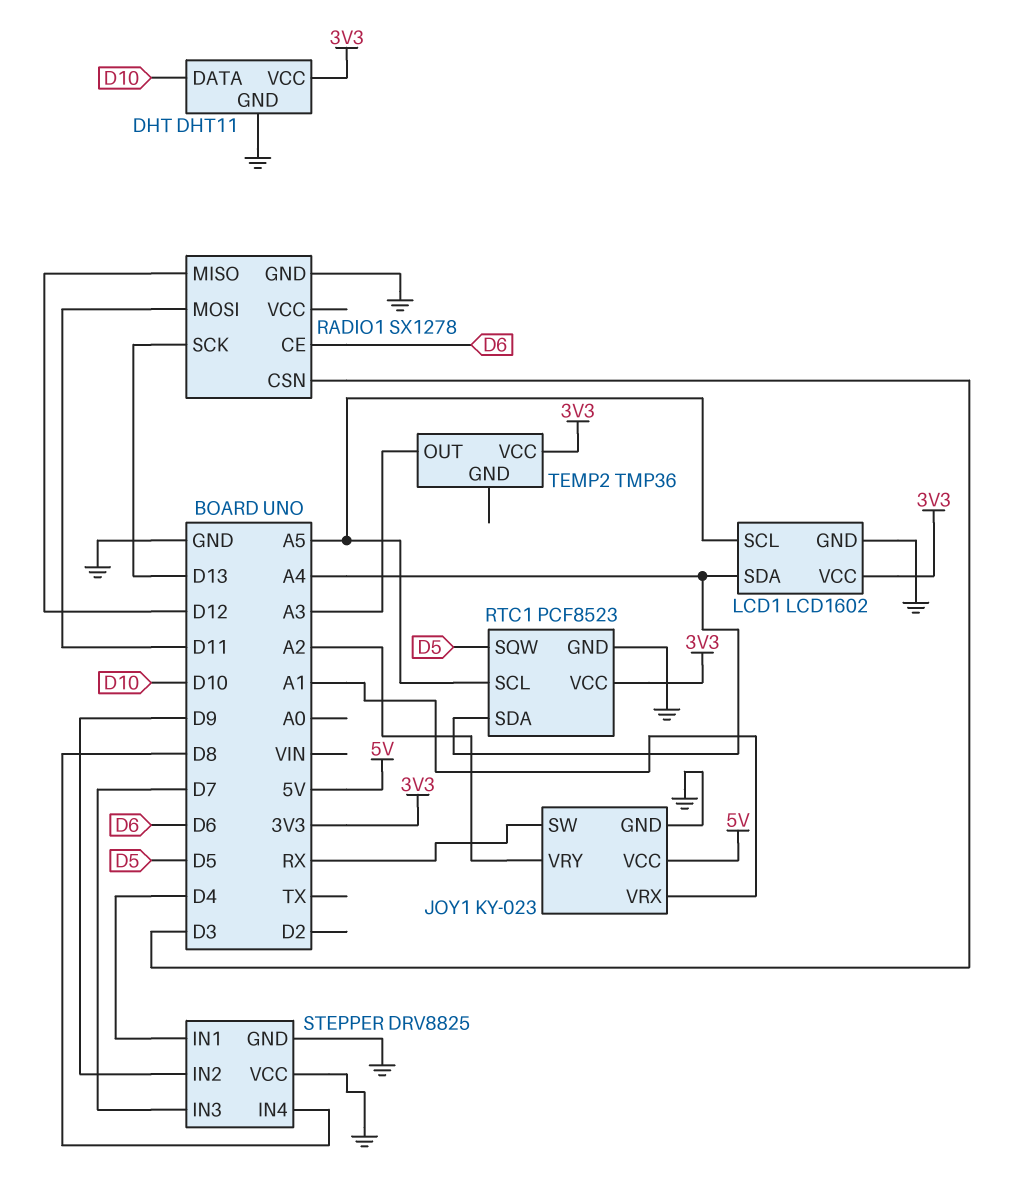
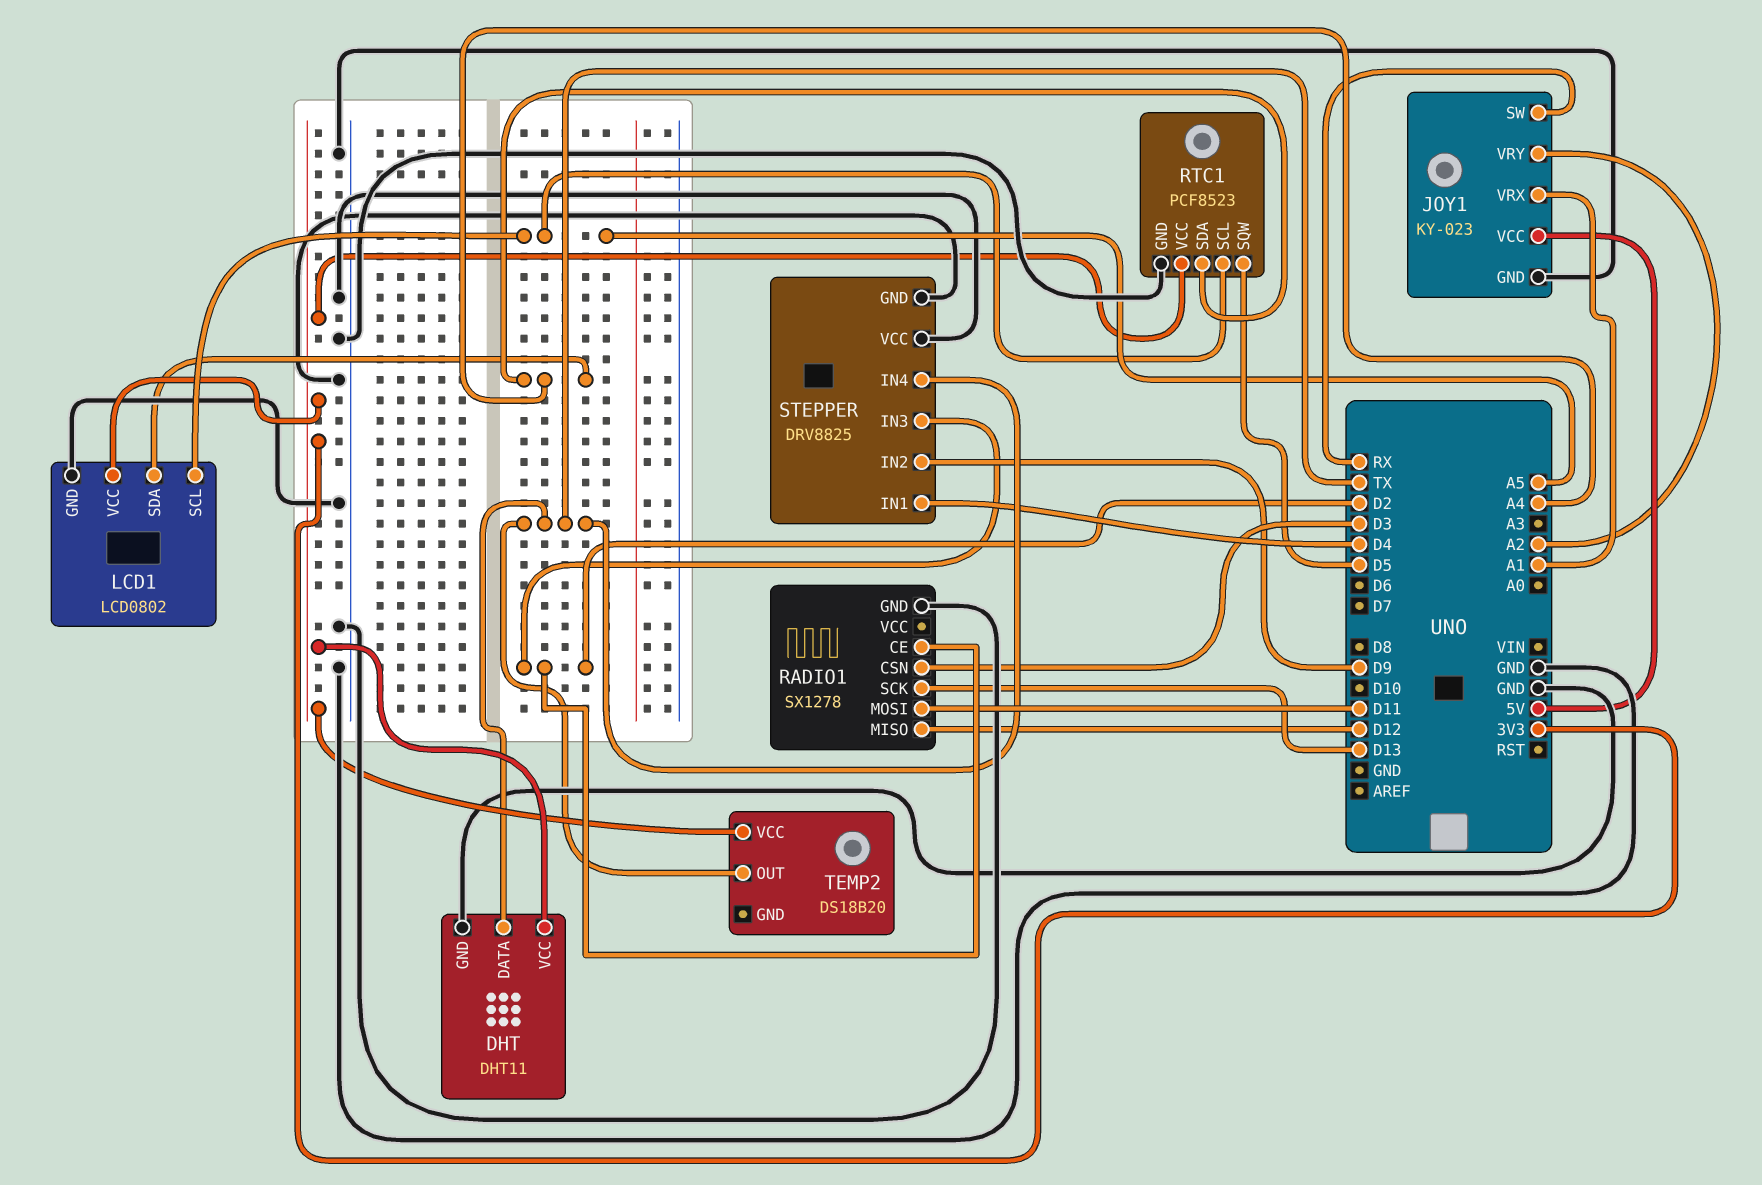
DHT pin DATA: D10 -> TX
LCD1: LCD1602 -> LCD0802
RADIO1 pin CE: D6 -> D2
STEPPER pin IN3: D7 -> D2
STEPPER pin IN4: D8 -> TX
TEMP2: TMP36 -> DS18B20
TEMP2 pin OUT: A3 -> TX

